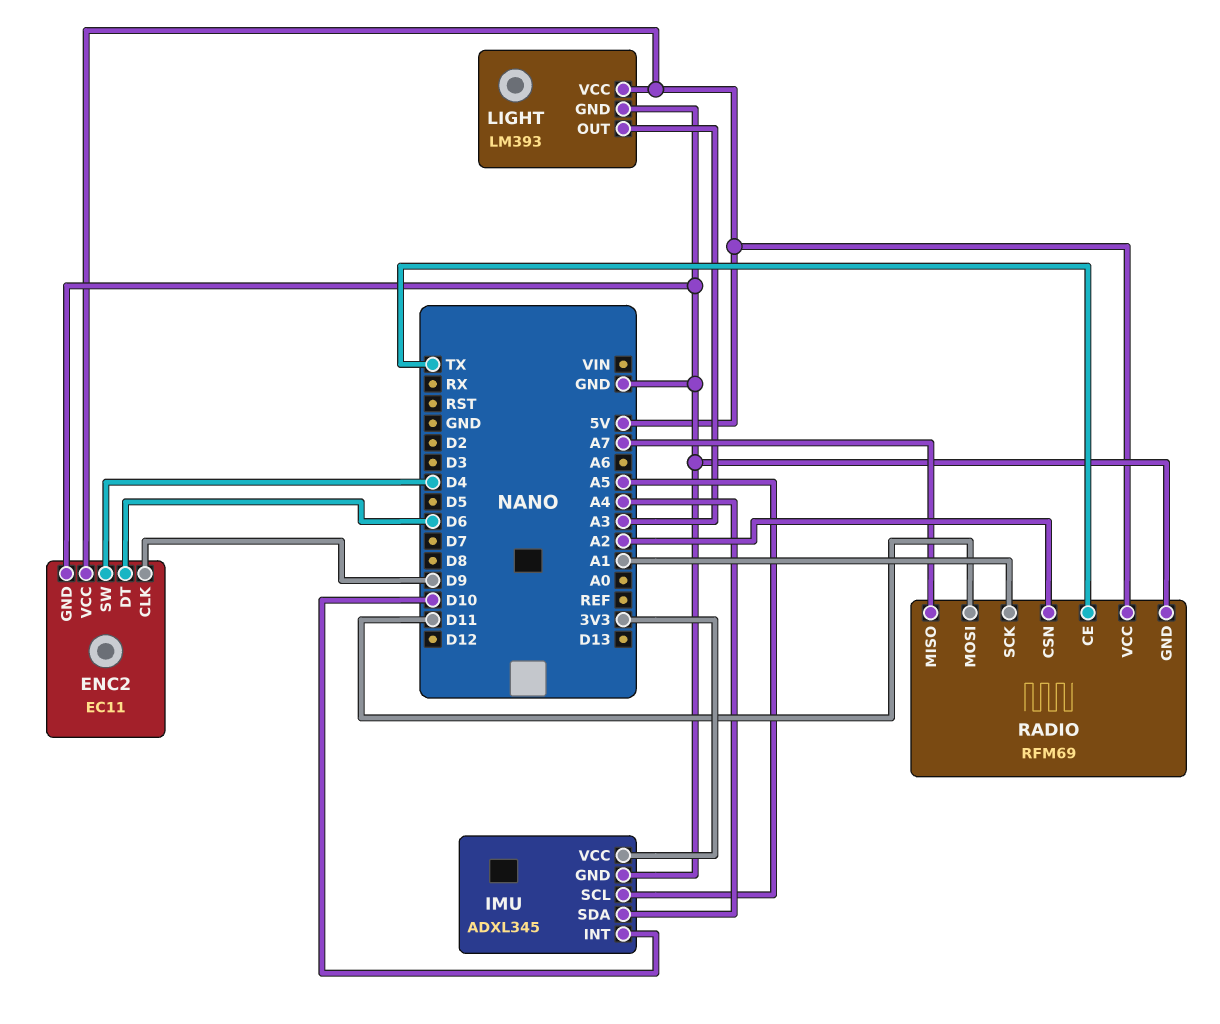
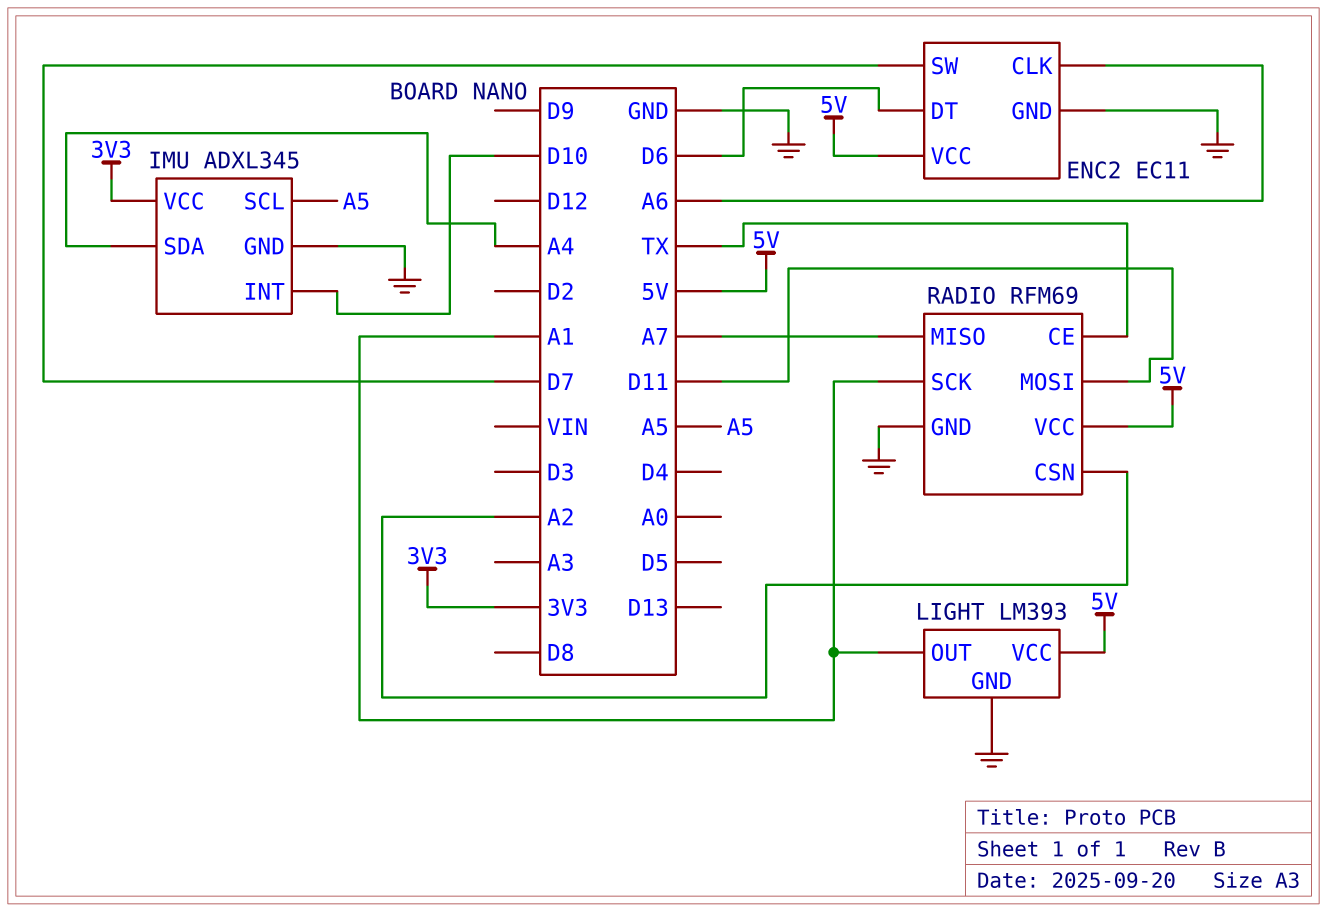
ENC2 pin CLK: D9 -> A6
ENC2 pin SW: D4 -> D7
LIGHT pin OUT: A3 -> A1

